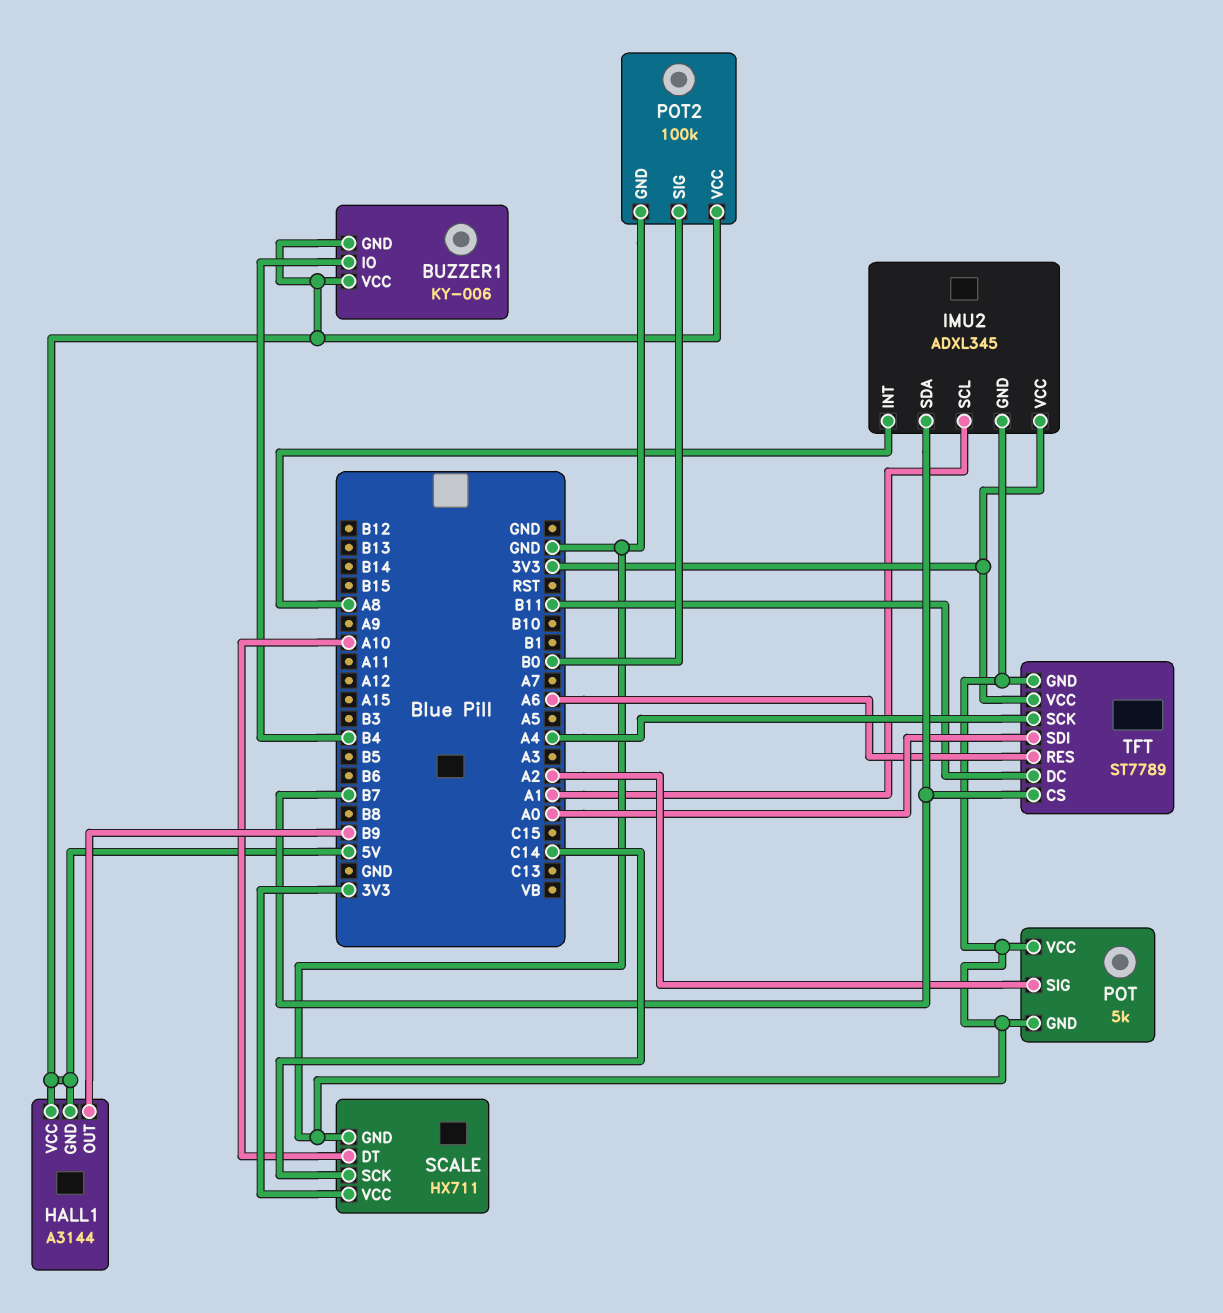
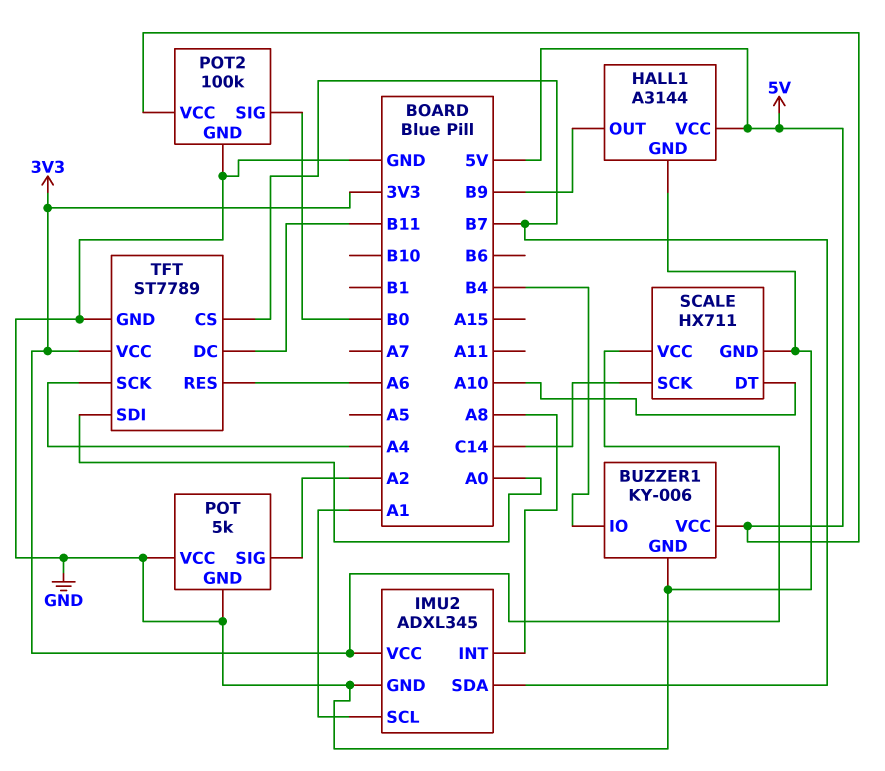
BUZZER1 pin GND: 5V -> GND
HALL1 pin GND: 5V -> GND

